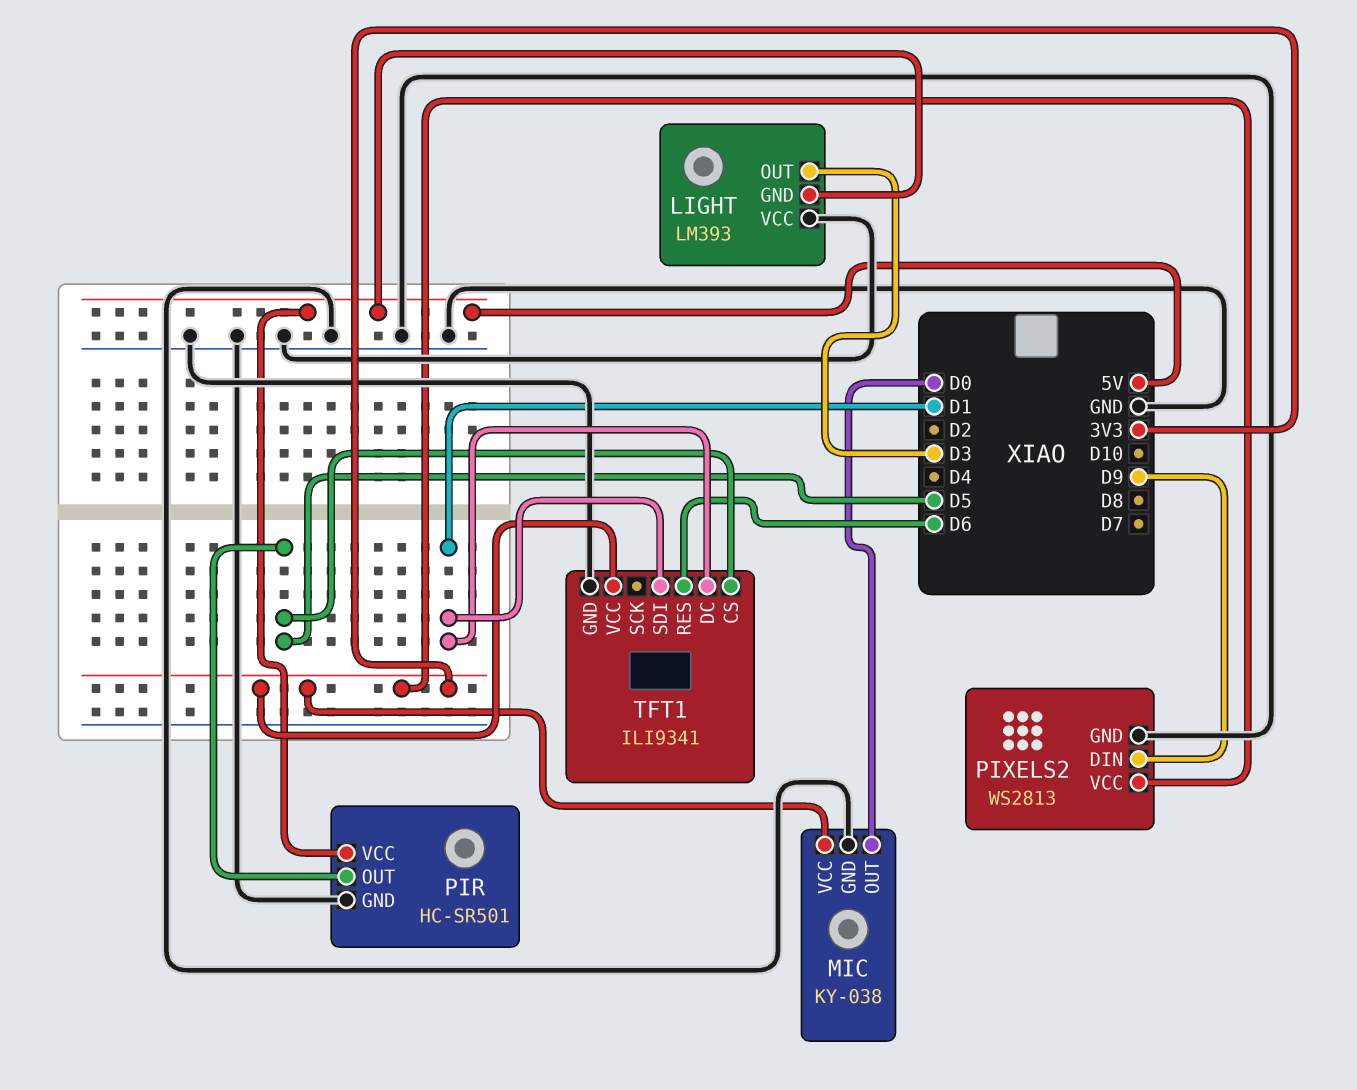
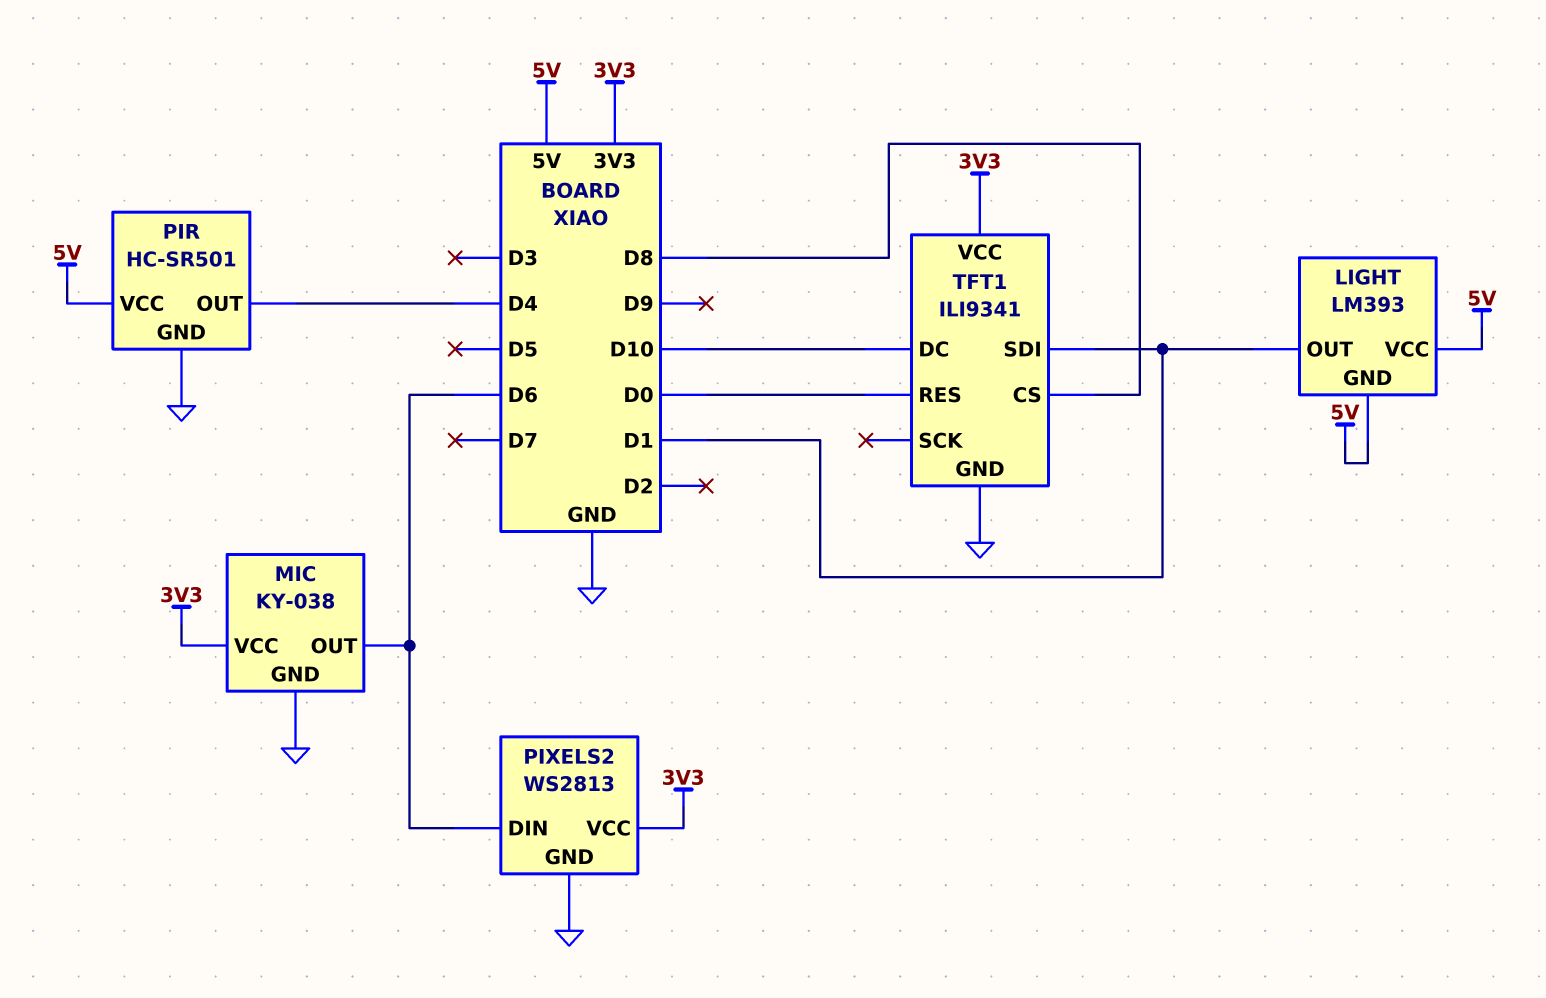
LIGHT pin OUT: D3 -> D1
LIGHT pin VCC: GND -> 5V
MIC pin OUT: D0 -> D6
PIR pin OUT: D5 -> D4
PIXELS2 pin DIN: D9 -> D6
TFT1 pin CS: D5 -> D8
TFT1 pin DC: D1 -> D10
TFT1 pin RES: D6 -> D0

